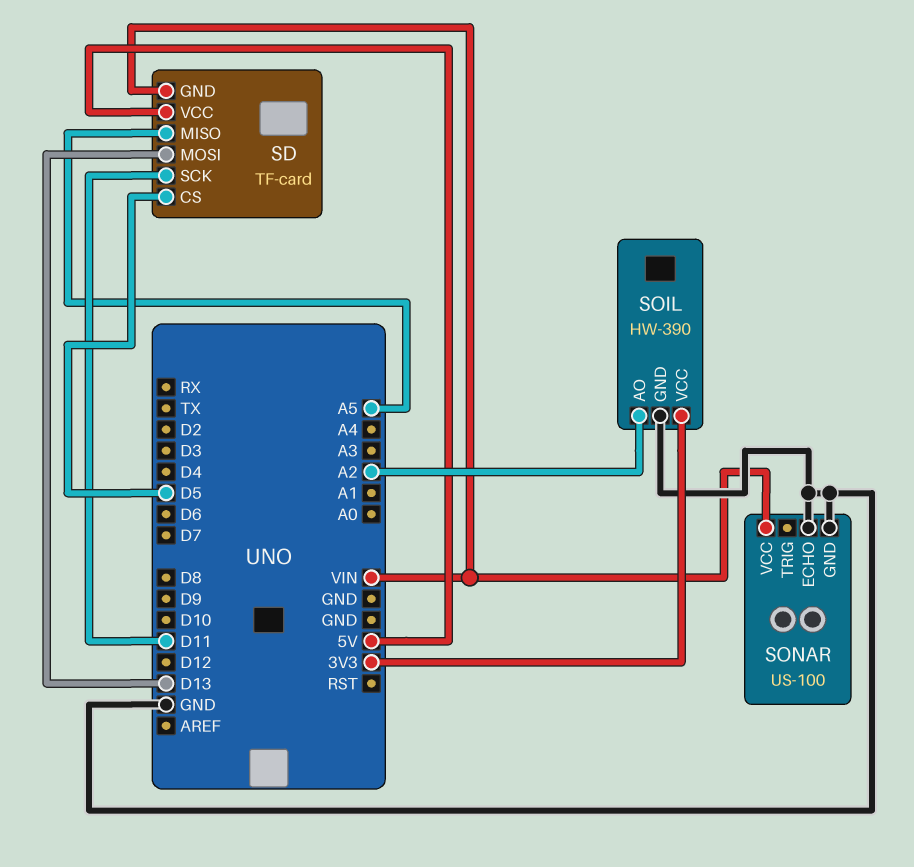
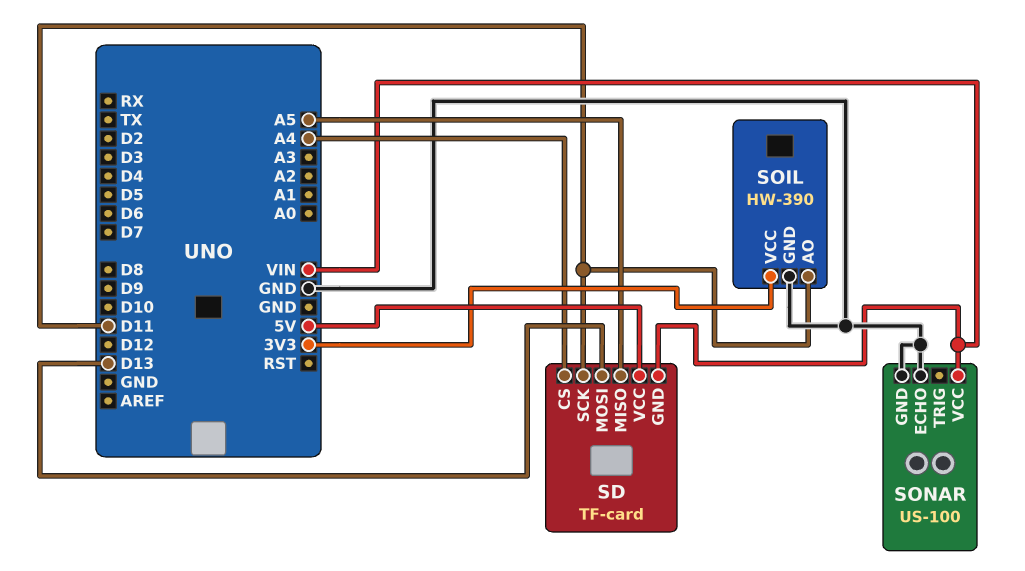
SD pin CS: D5 -> A4
SOIL pin AO: A2 -> D11

